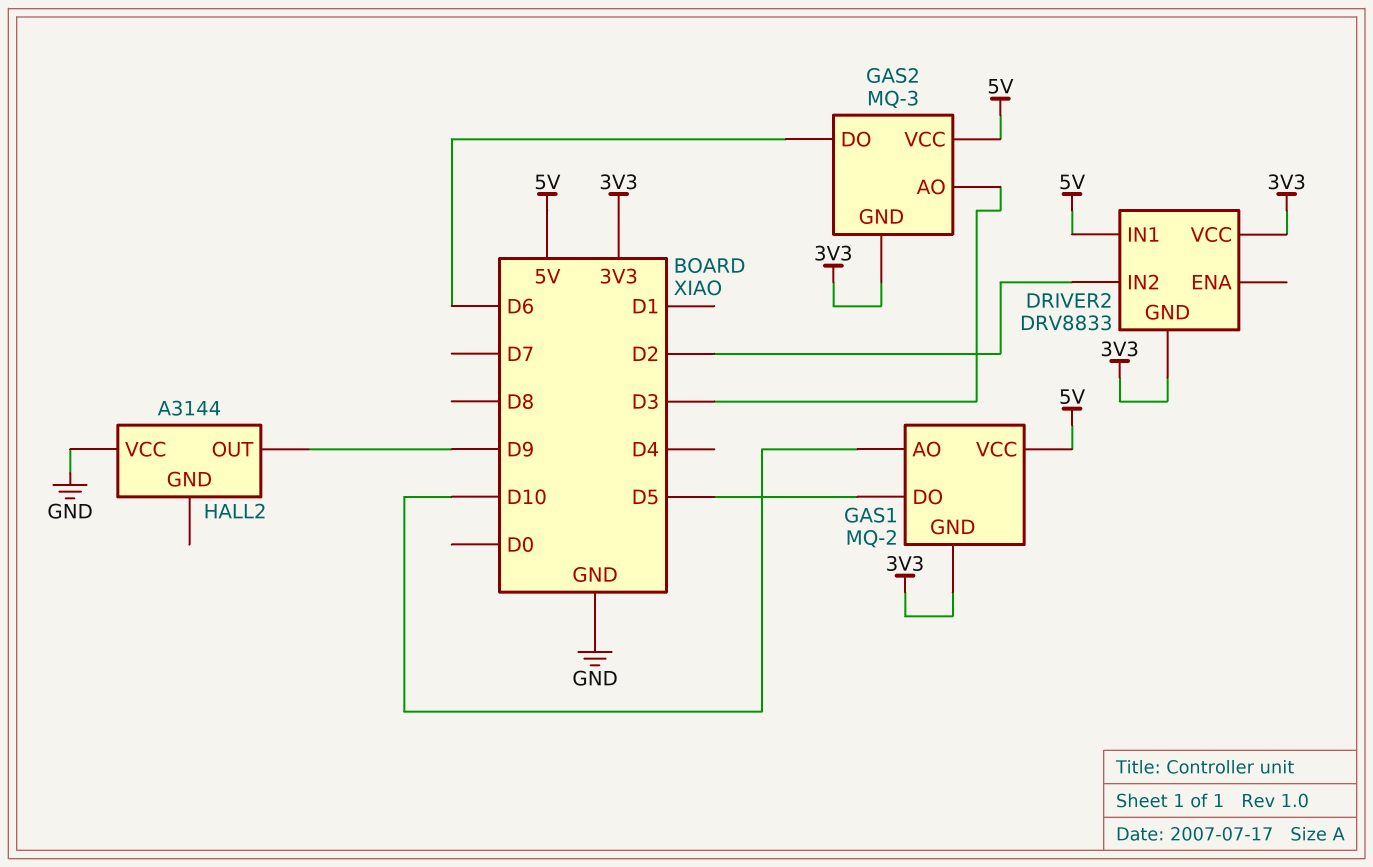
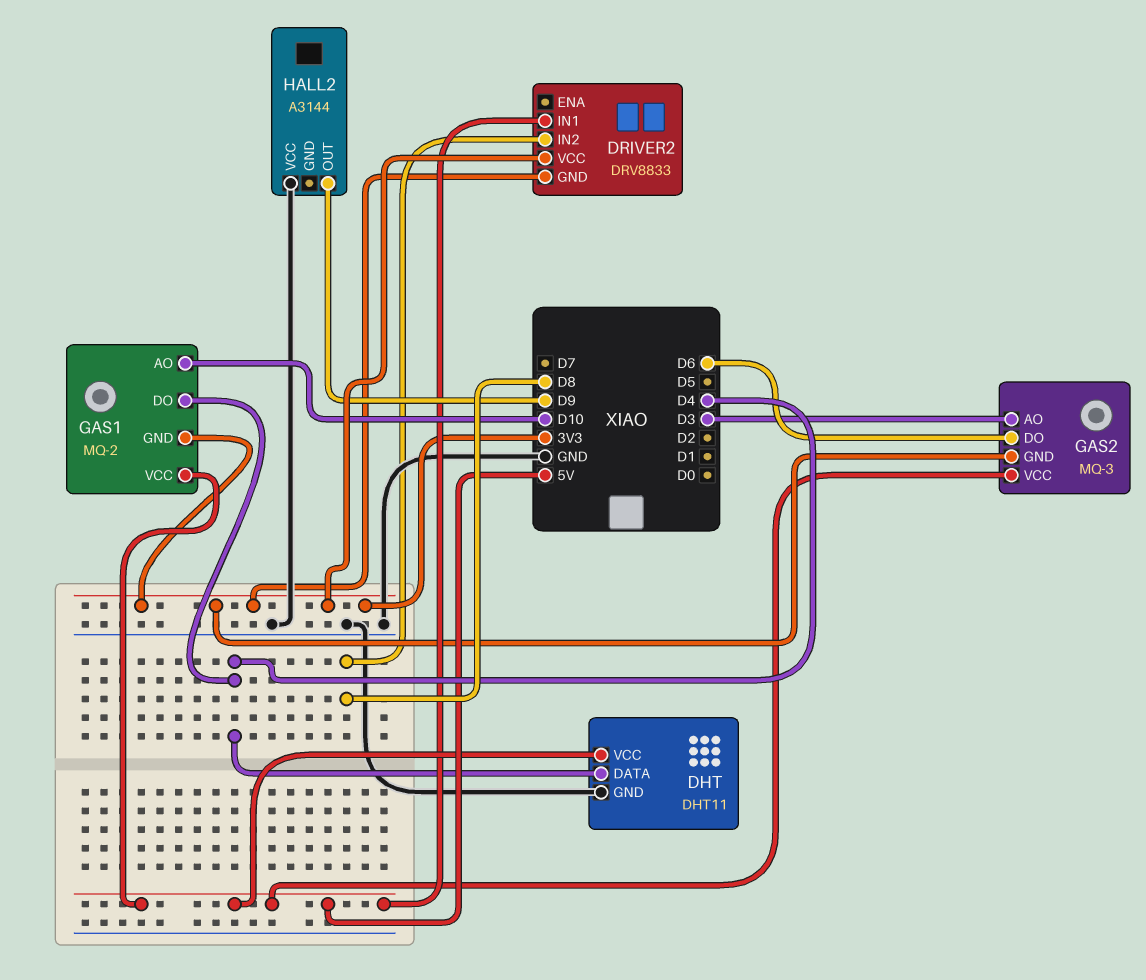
DHT: none -> DHT11
DHT pin DATA: none -> D4
DHT pin GND: none -> GND
DHT pin VCC: none -> 5V
DRIVER2 pin IN2: D2 -> D8
GAS1 pin DO: D5 -> D4

